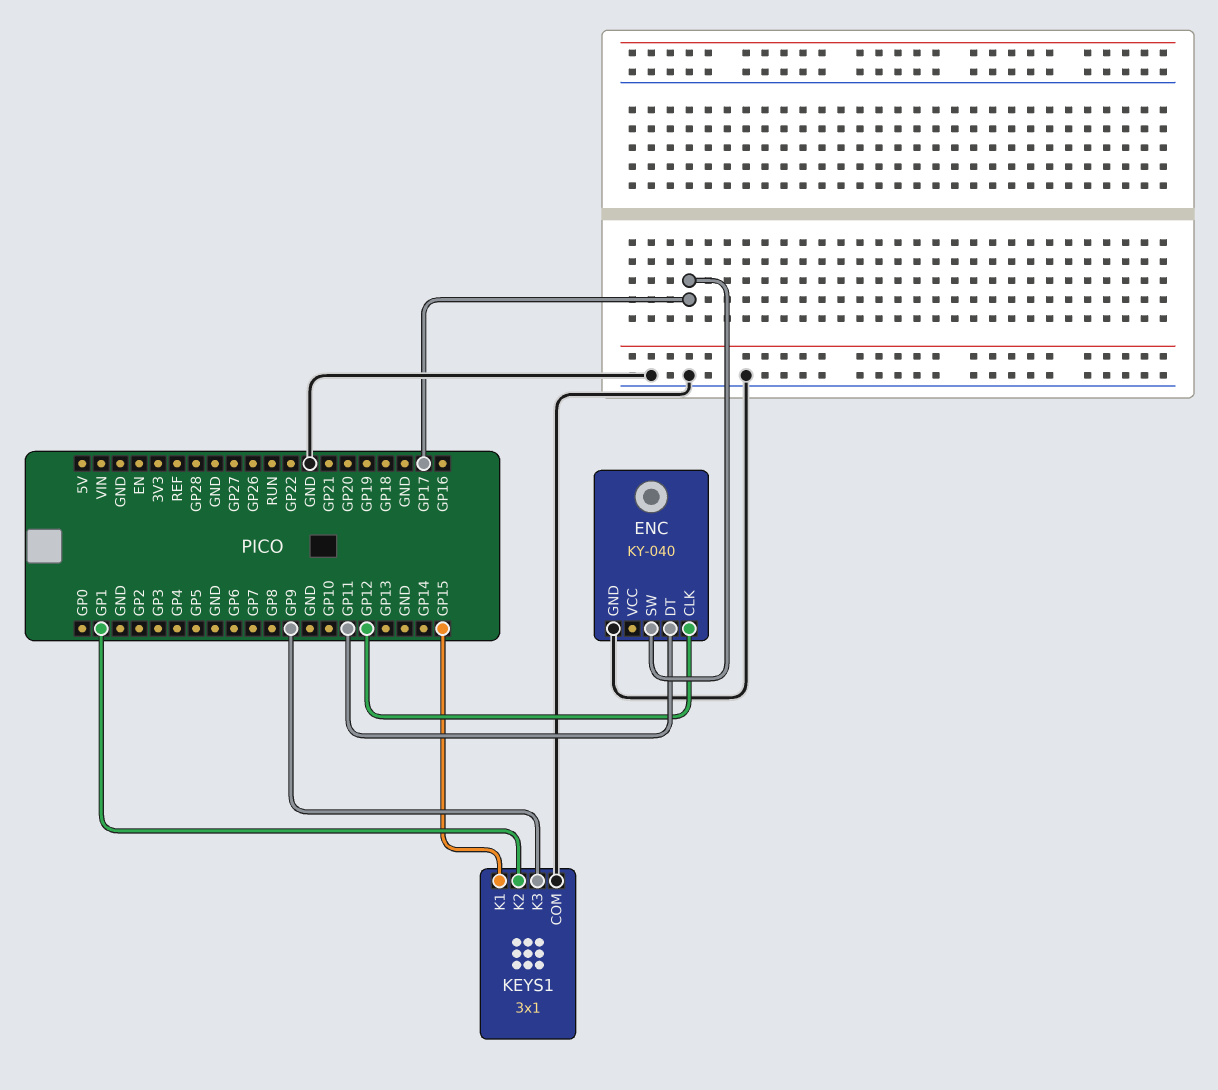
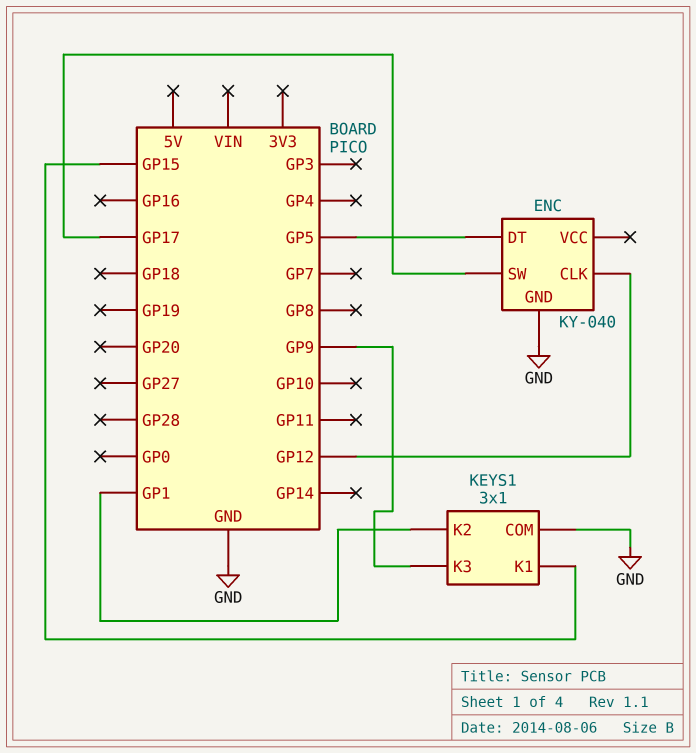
ENC pin DT: GP11 -> GP5

